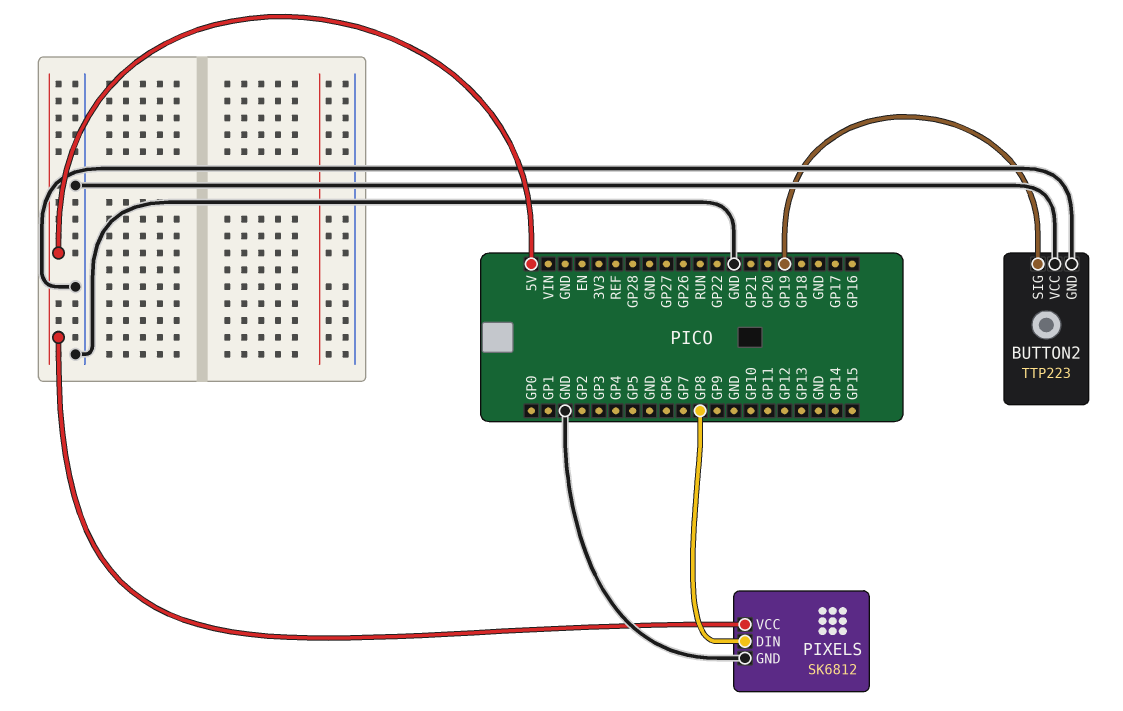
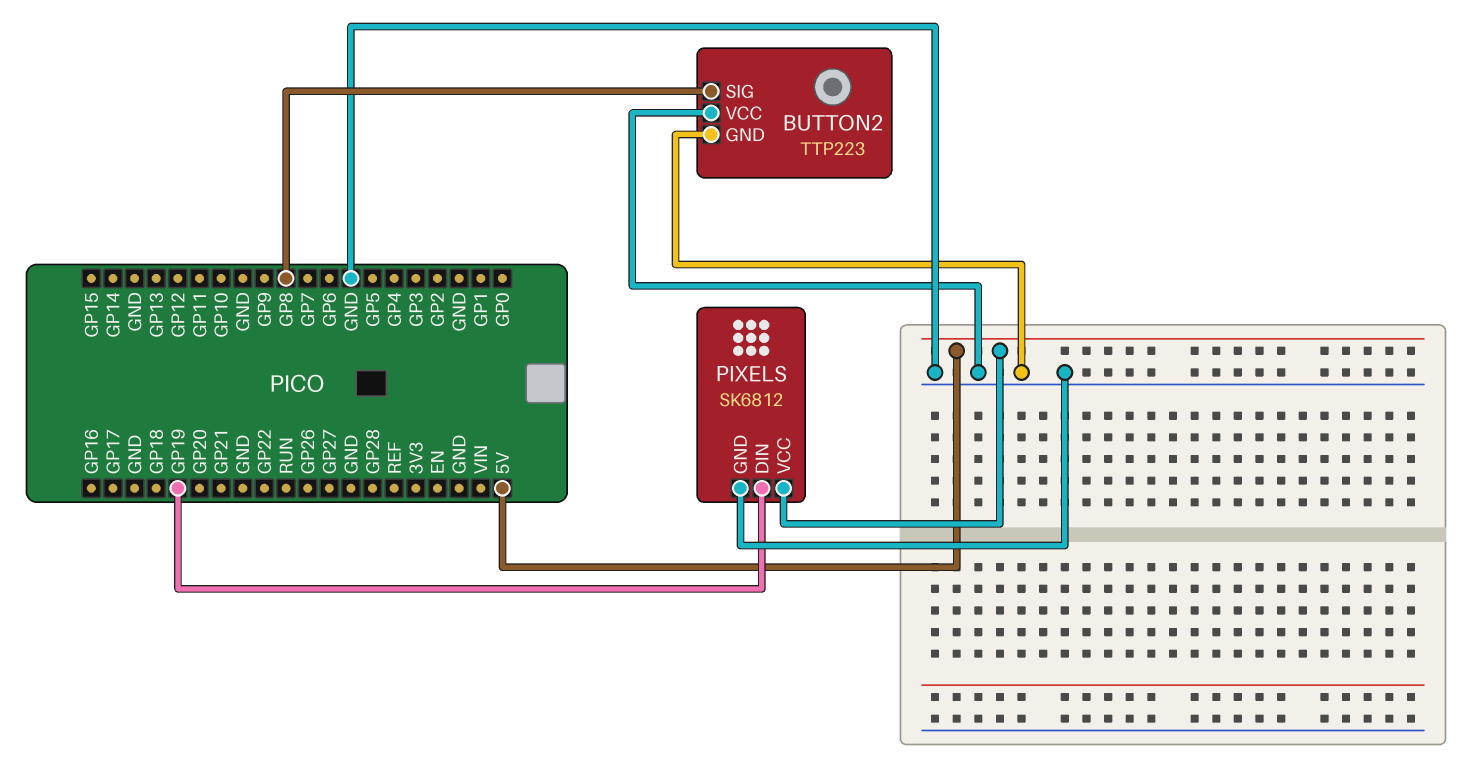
BUTTON2 pin SIG: GP19 -> GP8
PIXELS pin DIN: GP8 -> GP19

